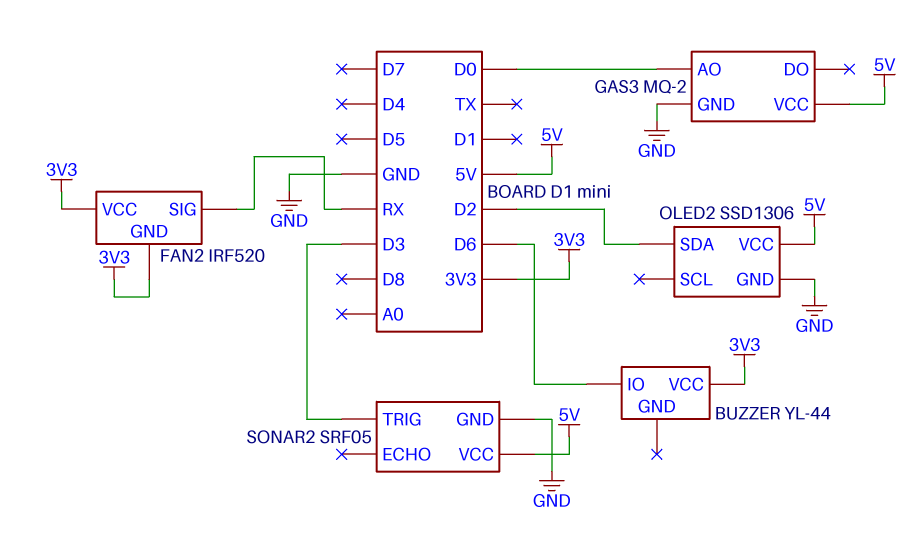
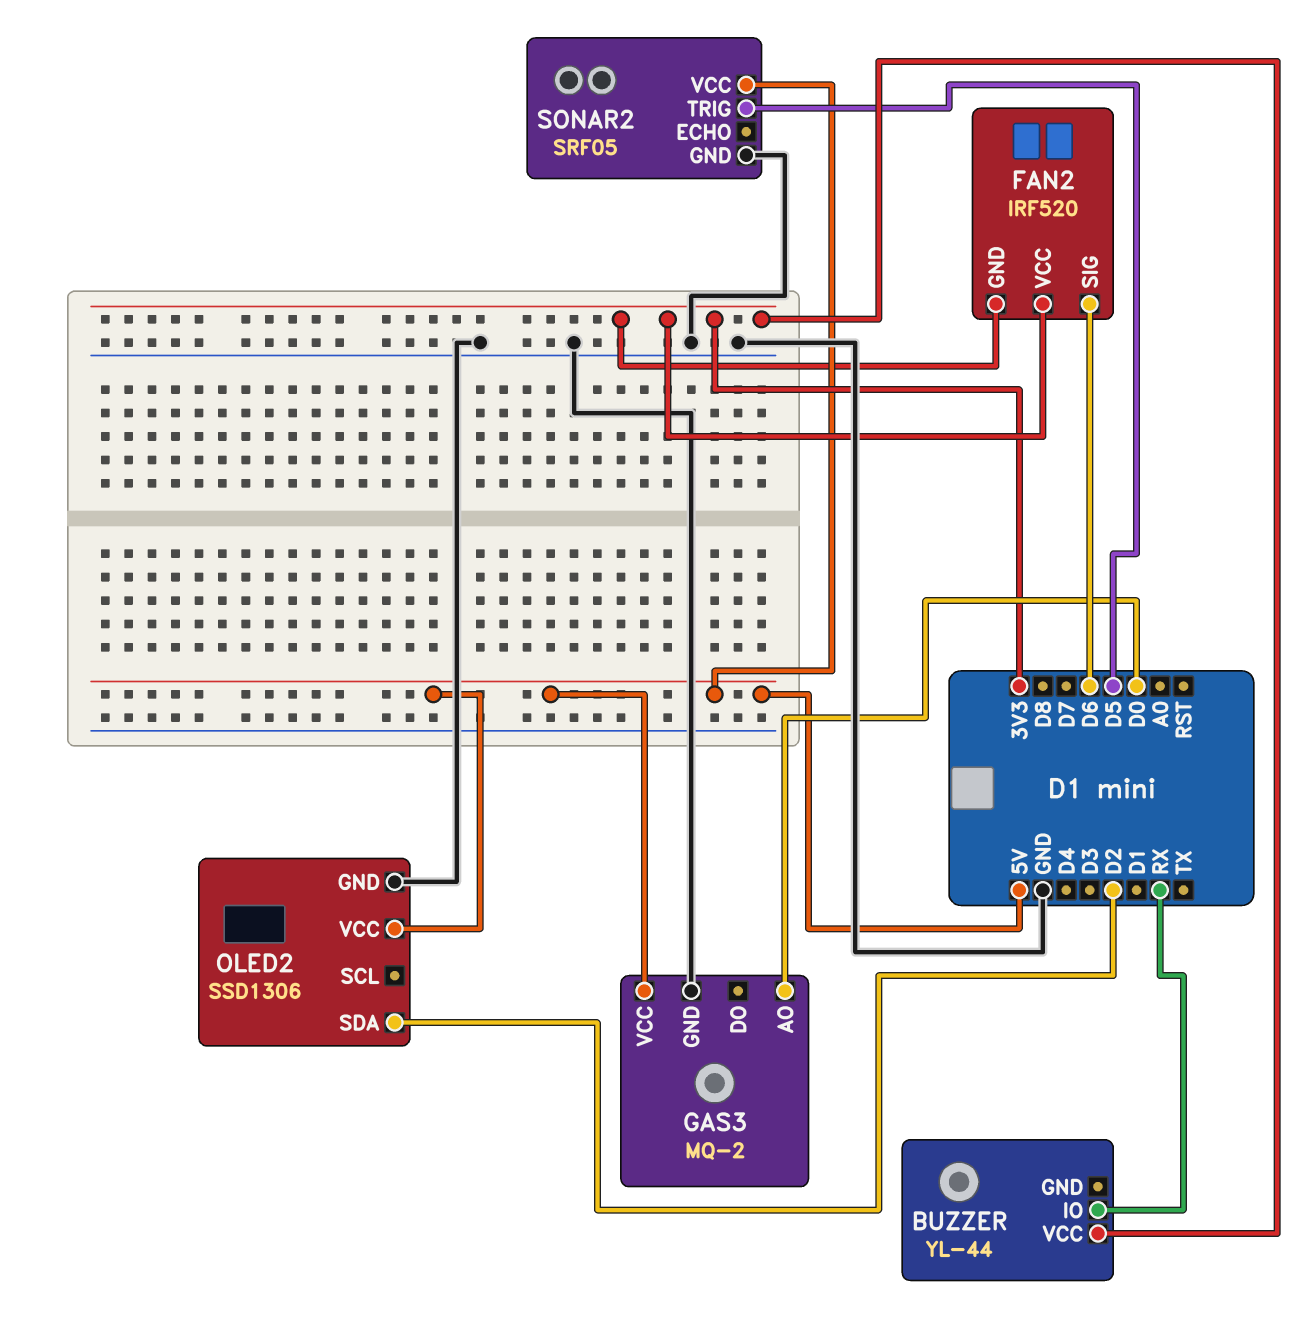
BUZZER pin IO: D6 -> RX
FAN2 pin SIG: RX -> D6
SONAR2 pin TRIG: D3 -> D5

